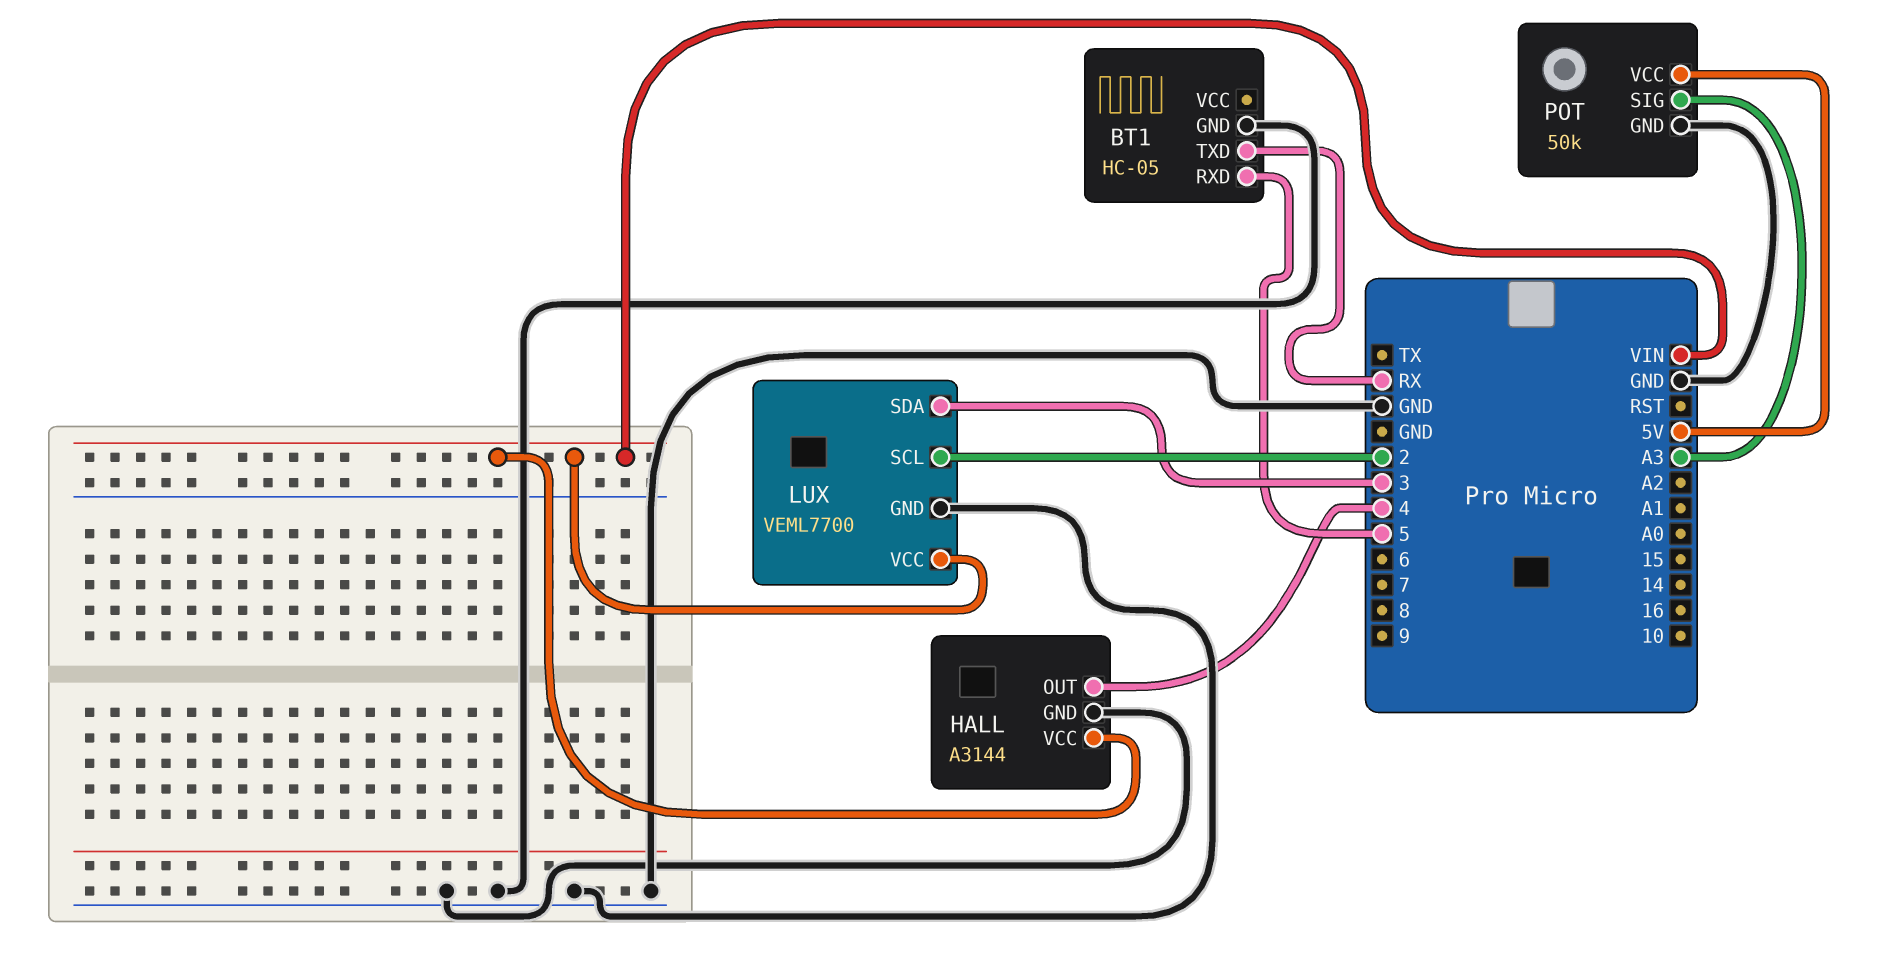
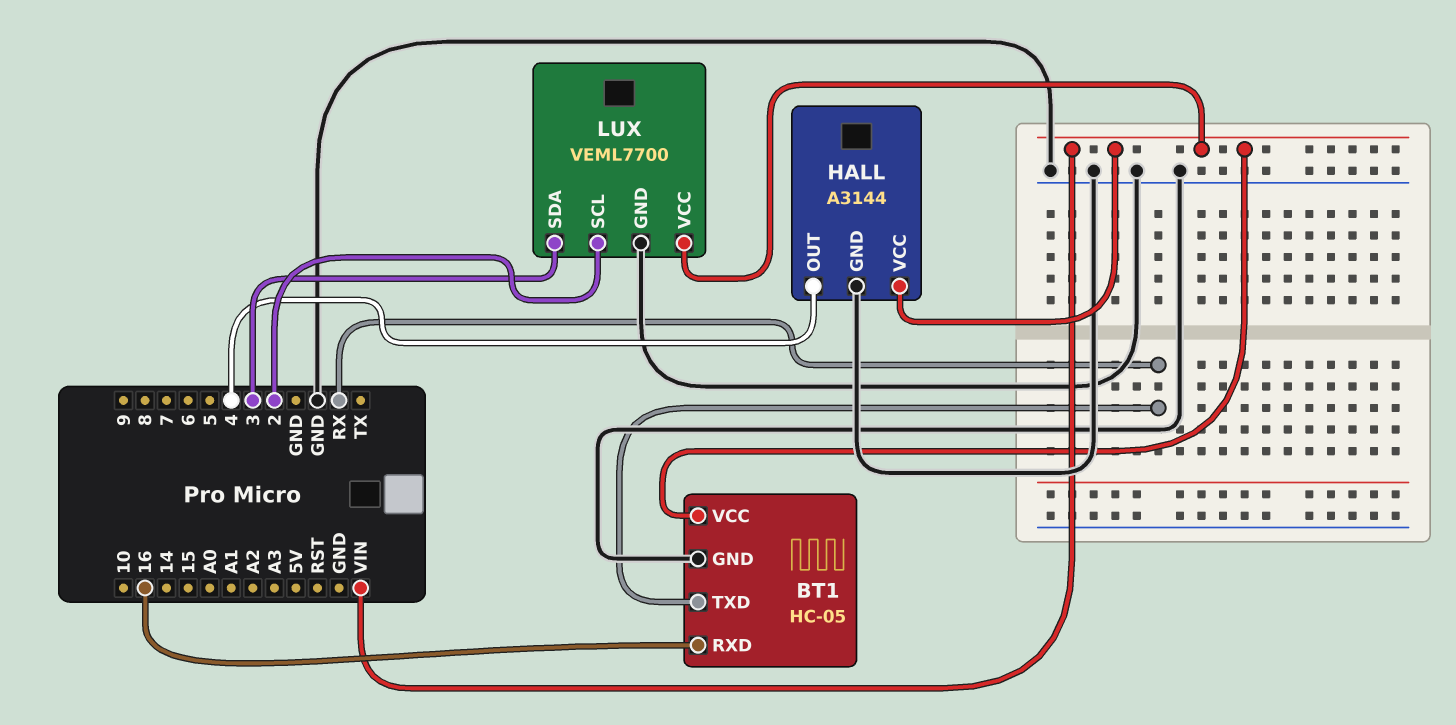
BT1 pin RXD: 5 -> 16
BT1 pin VCC: none -> VIN
POT: 50k -> none
POT pin GND: GND -> none
POT pin SIG: A3 -> none
POT pin VCC: 5V -> none

